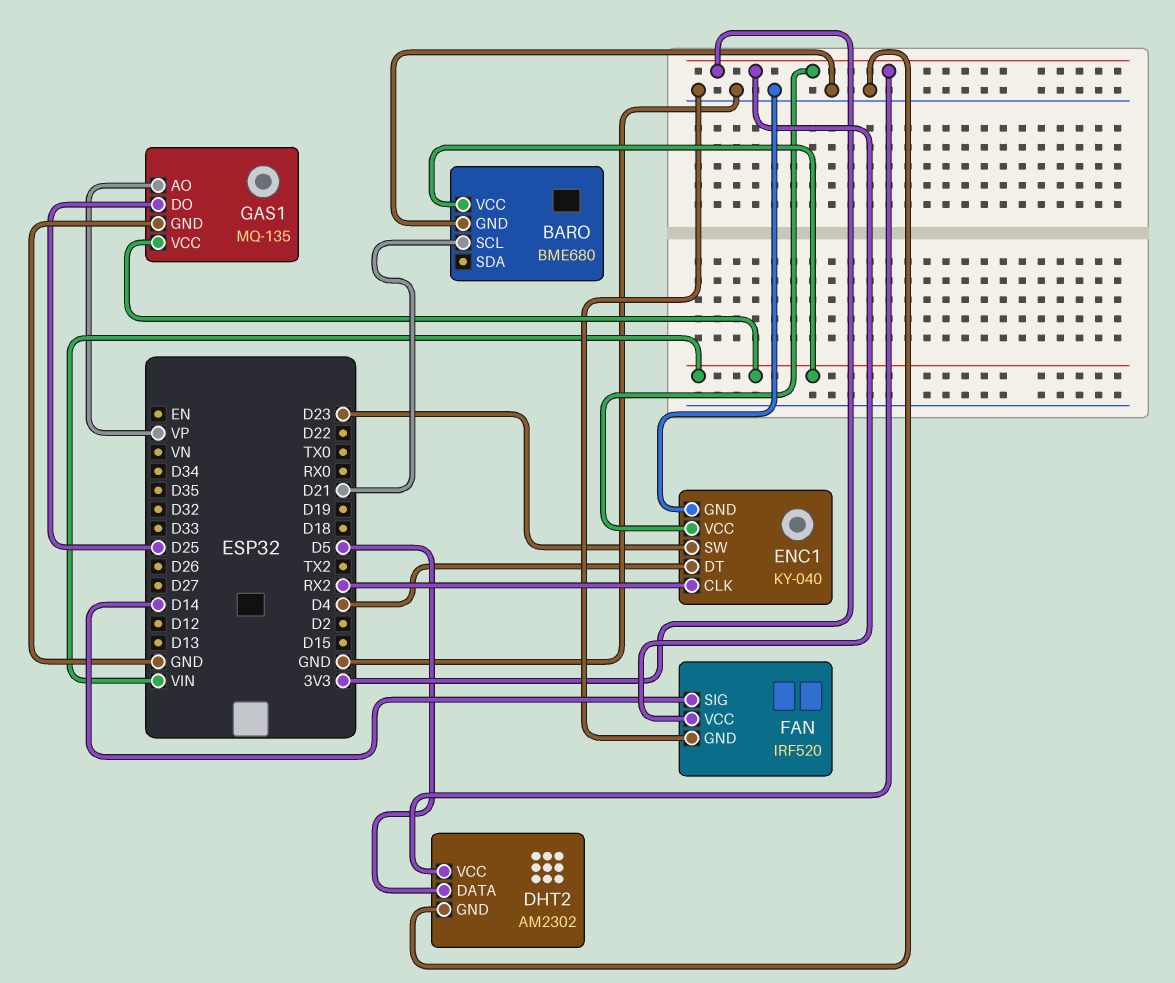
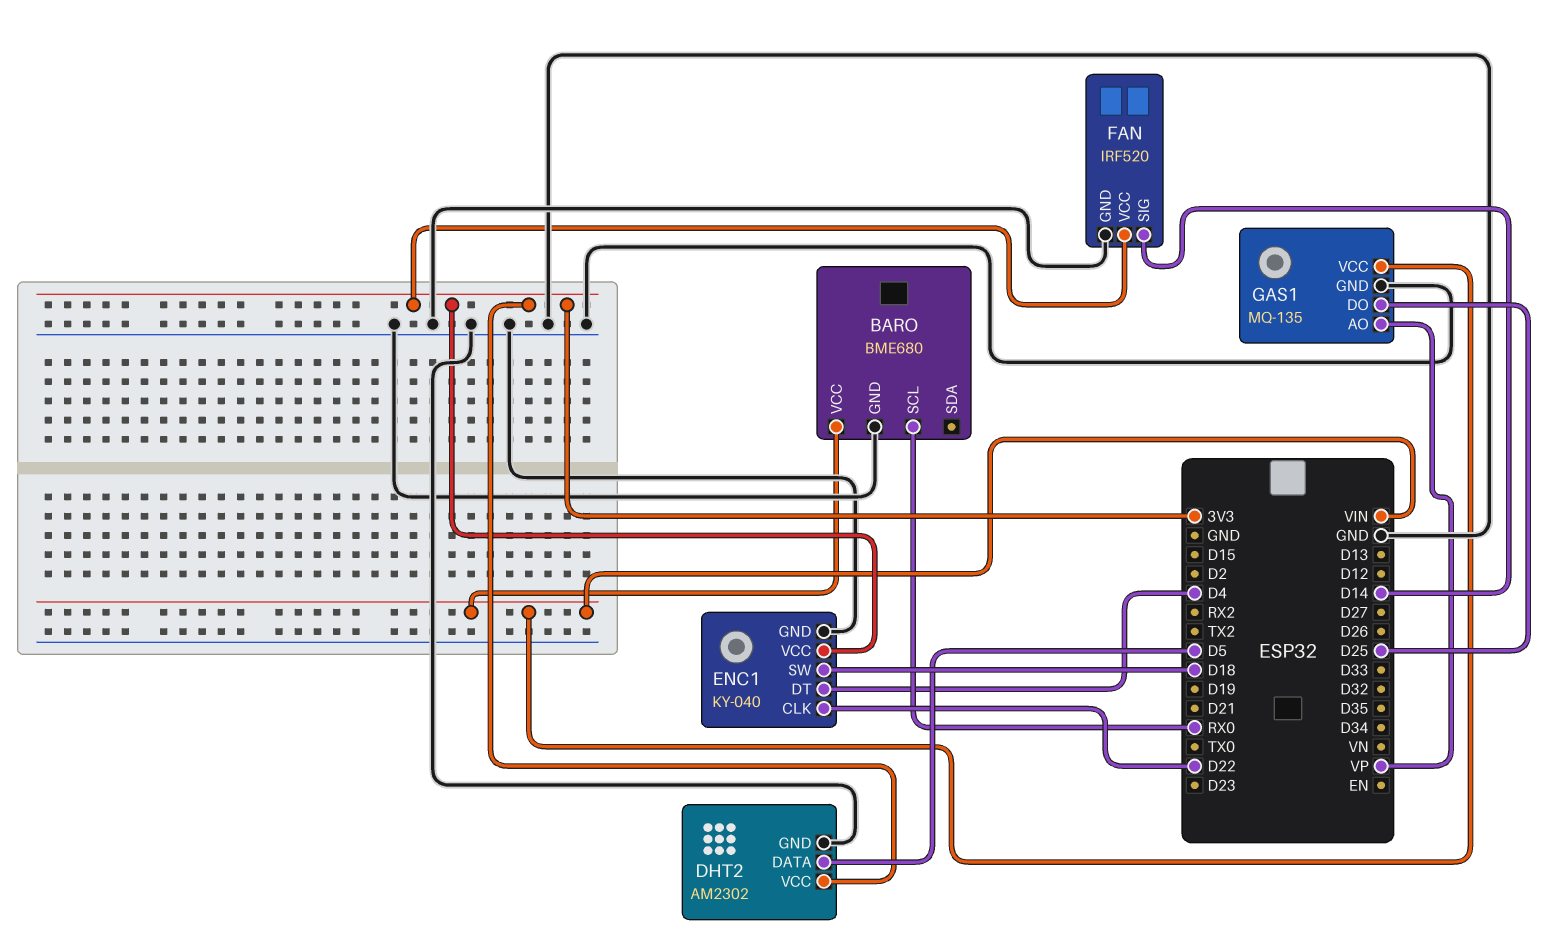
BARO pin SCL: D21 -> RX0
ENC1 pin CLK: RX2 -> D22
ENC1 pin SW: D23 -> D18

